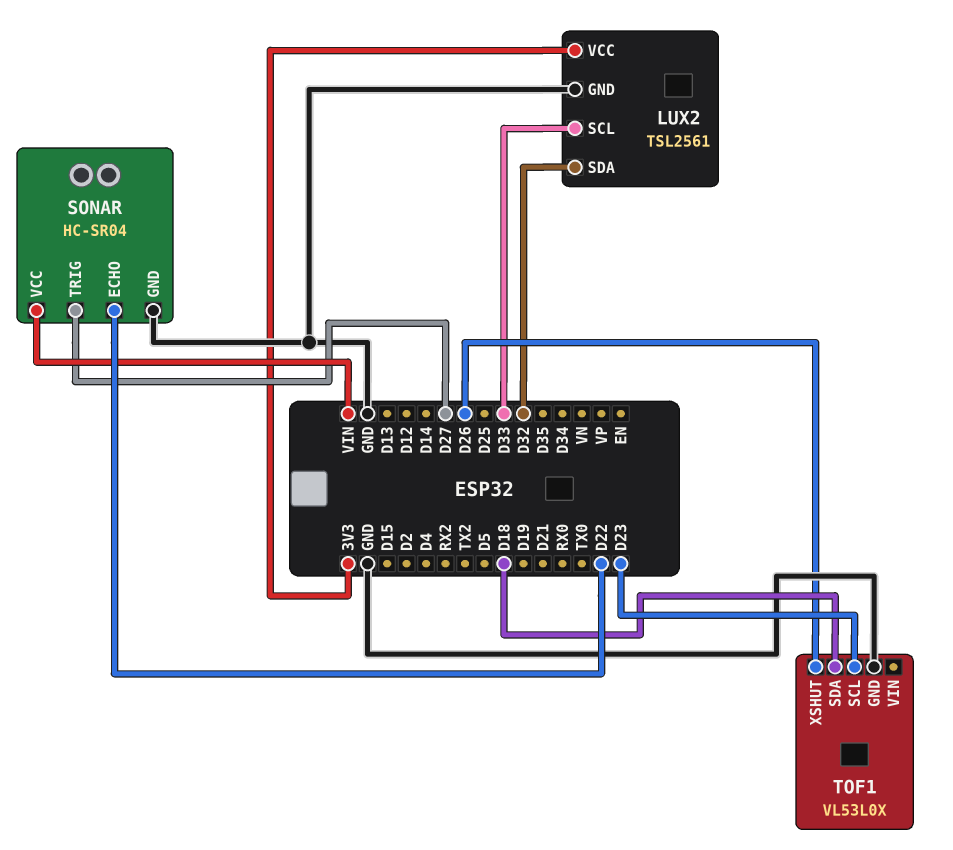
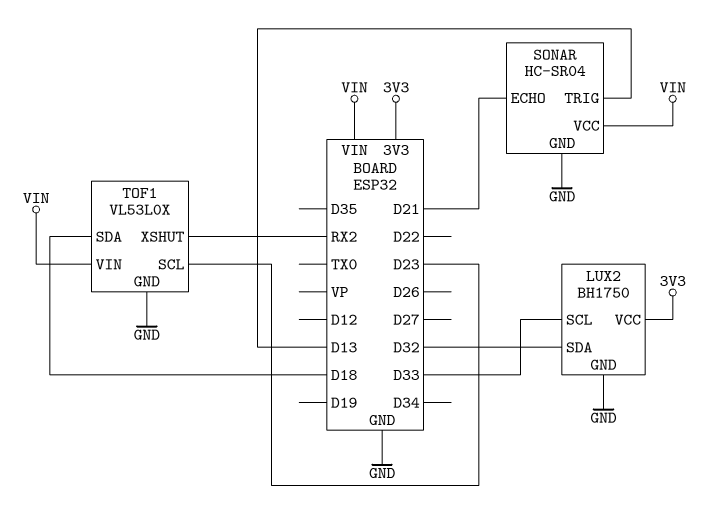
LUX2: TSL2561 -> BH1750
SONAR pin ECHO: D22 -> D21
SONAR pin TRIG: D27 -> D13
TOF1 pin VIN: none -> VIN
TOF1 pin XSHUT: D26 -> RX2

